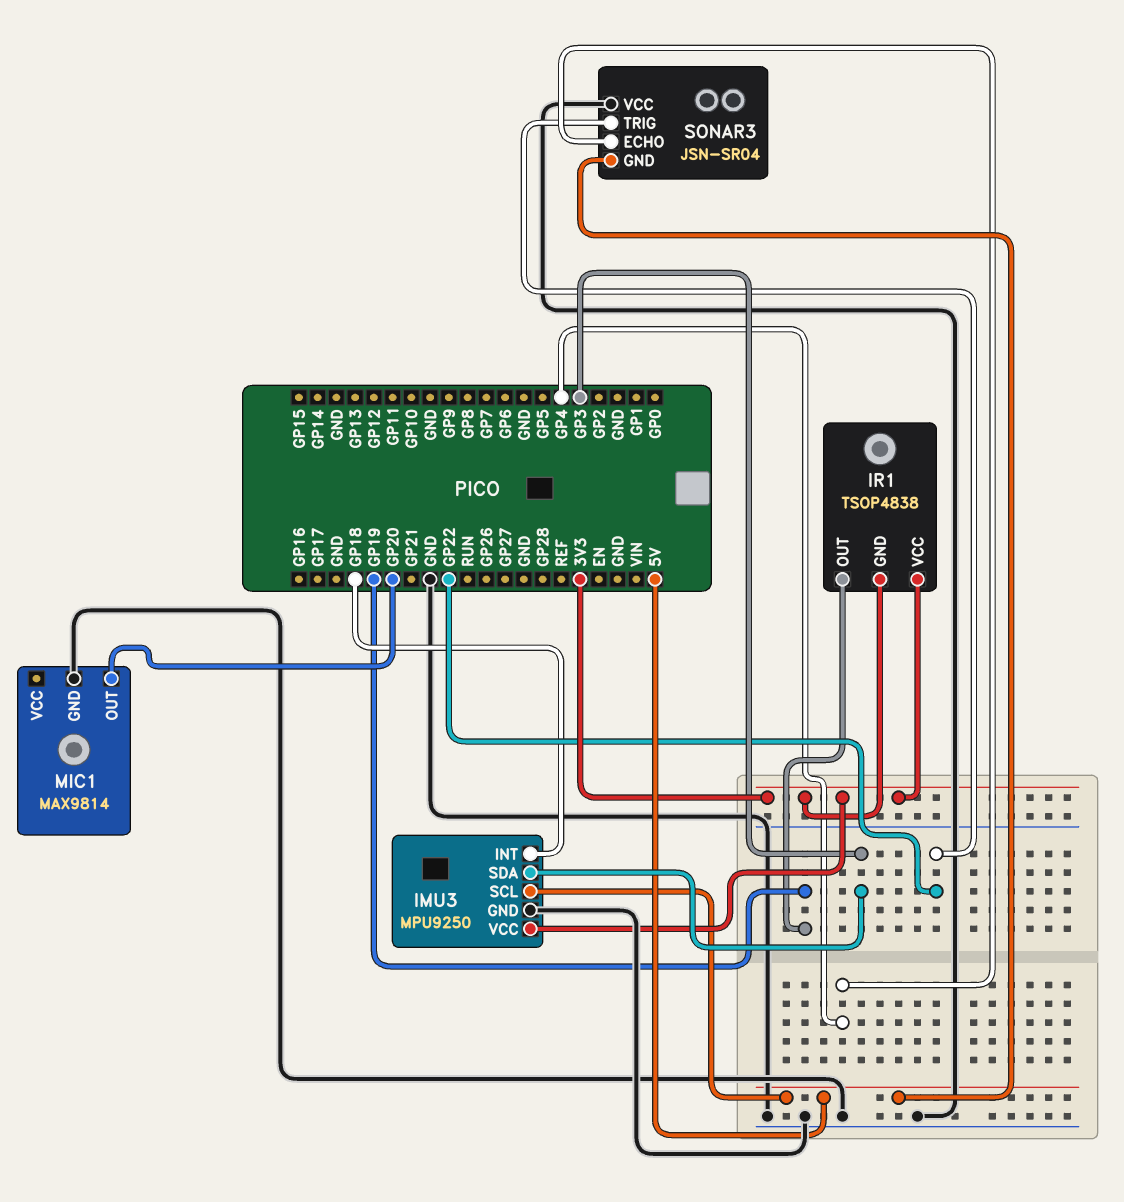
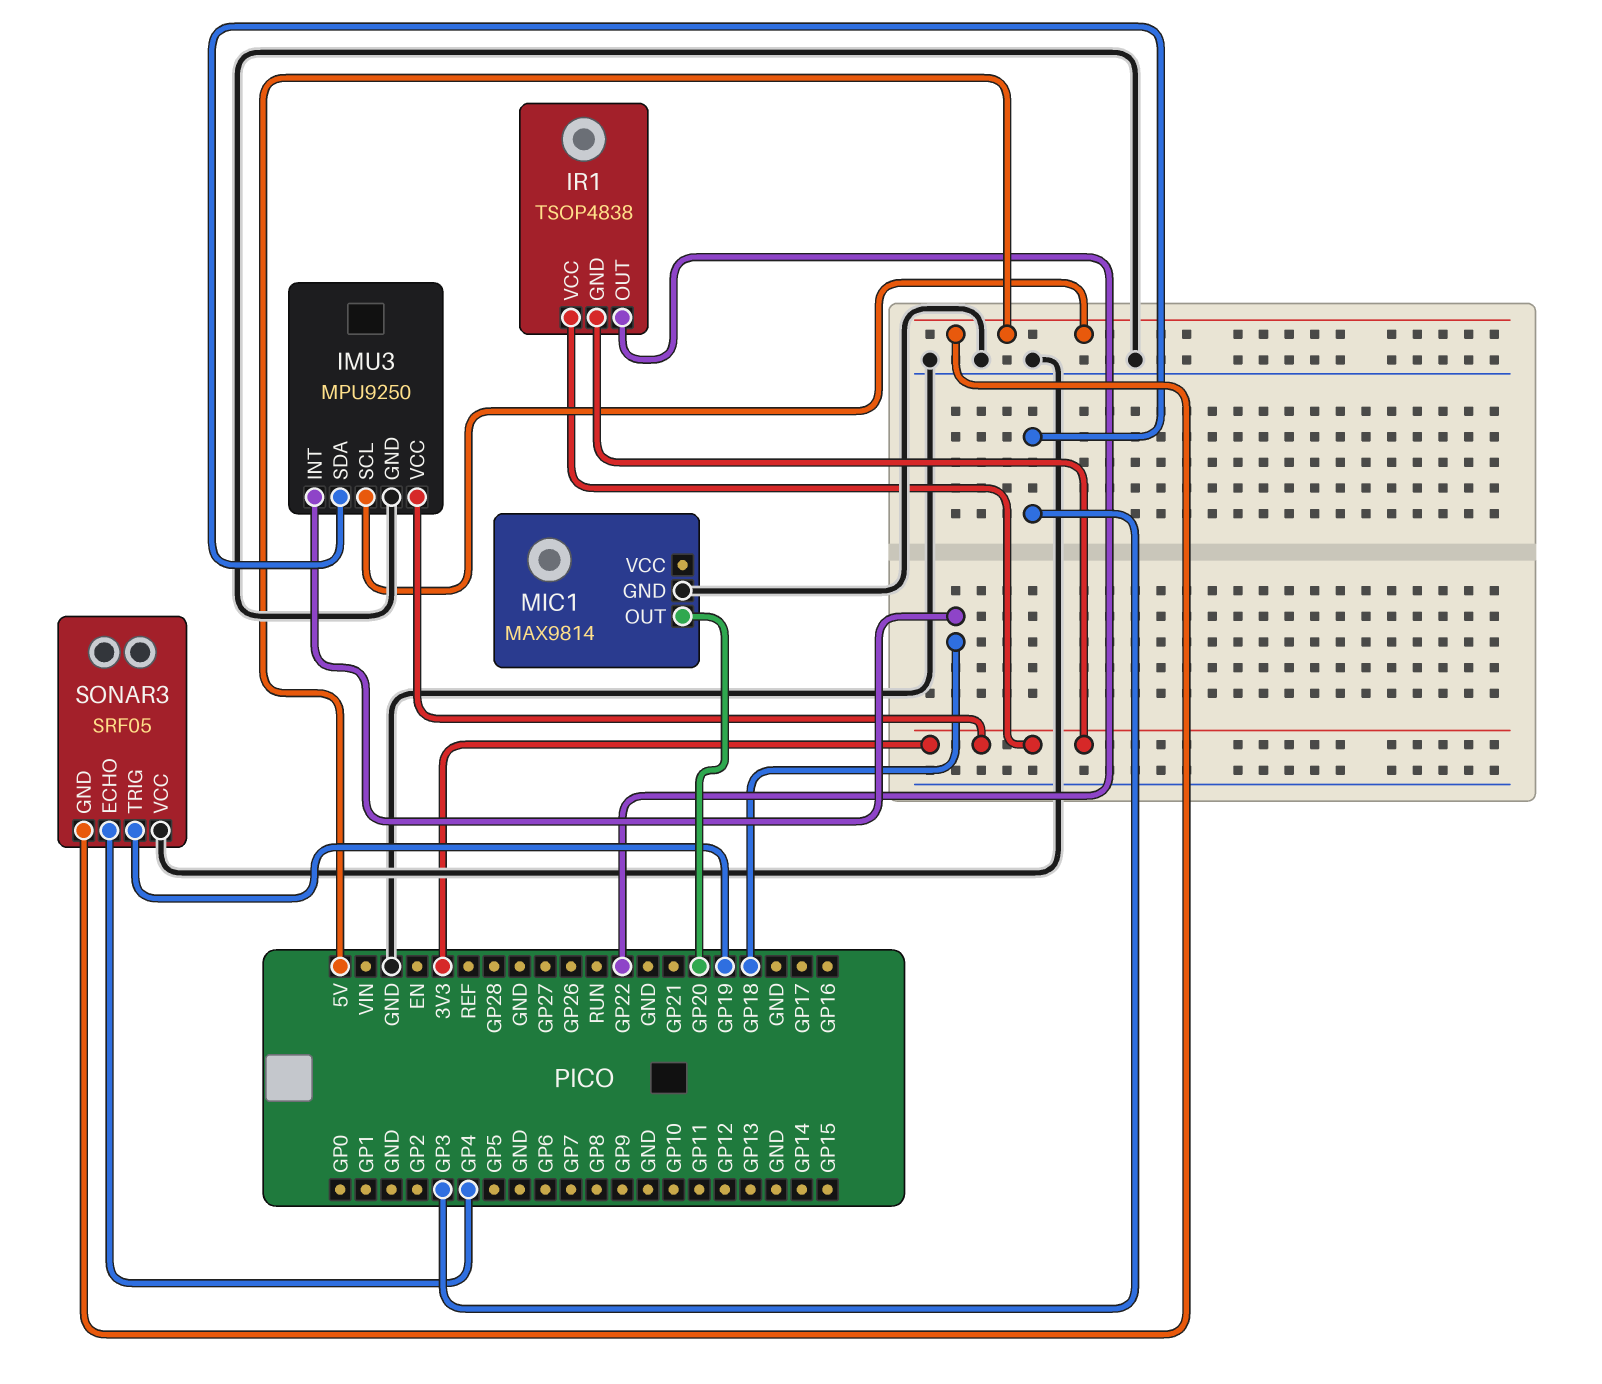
IR1 pin OUT: GP19 -> GP22
SONAR3: JSN-SR04 -> SRF05
SONAR3 pin TRIG: GP22 -> GP19

